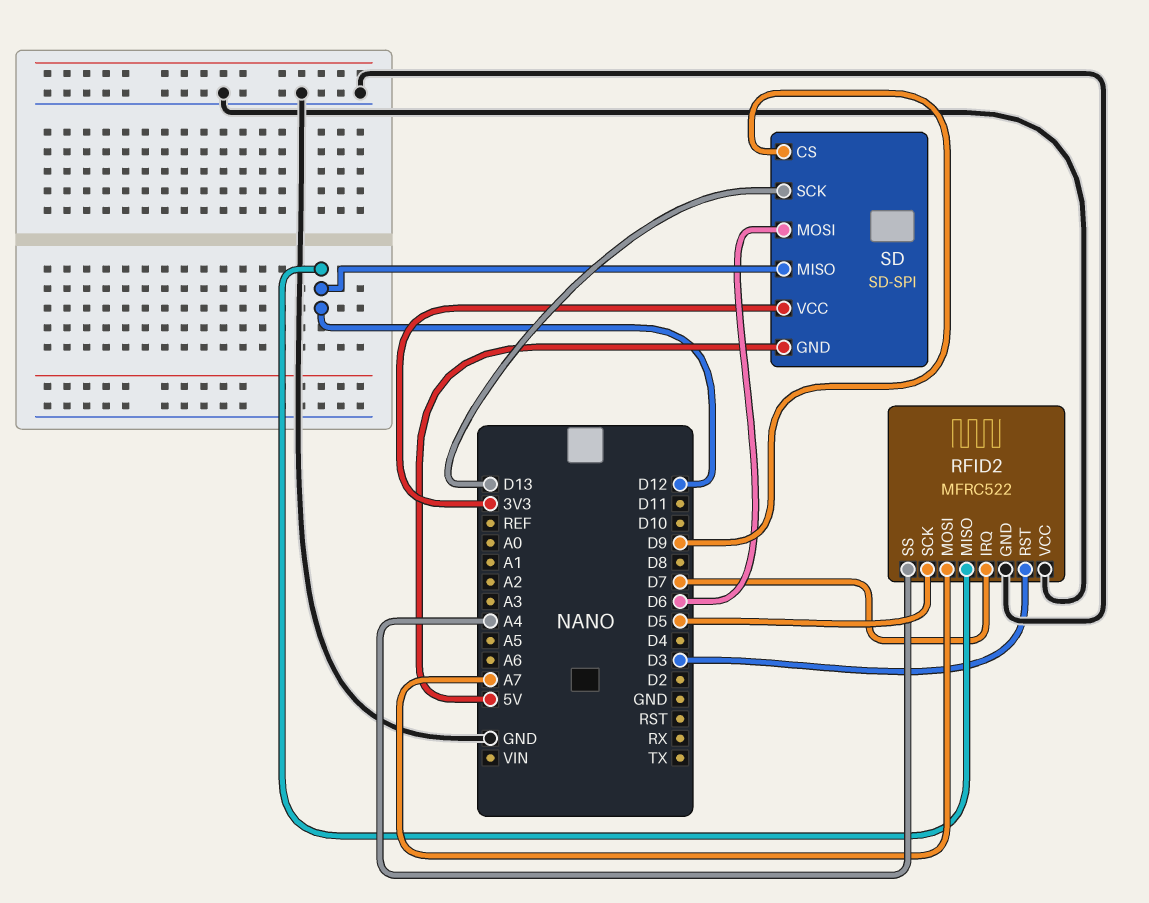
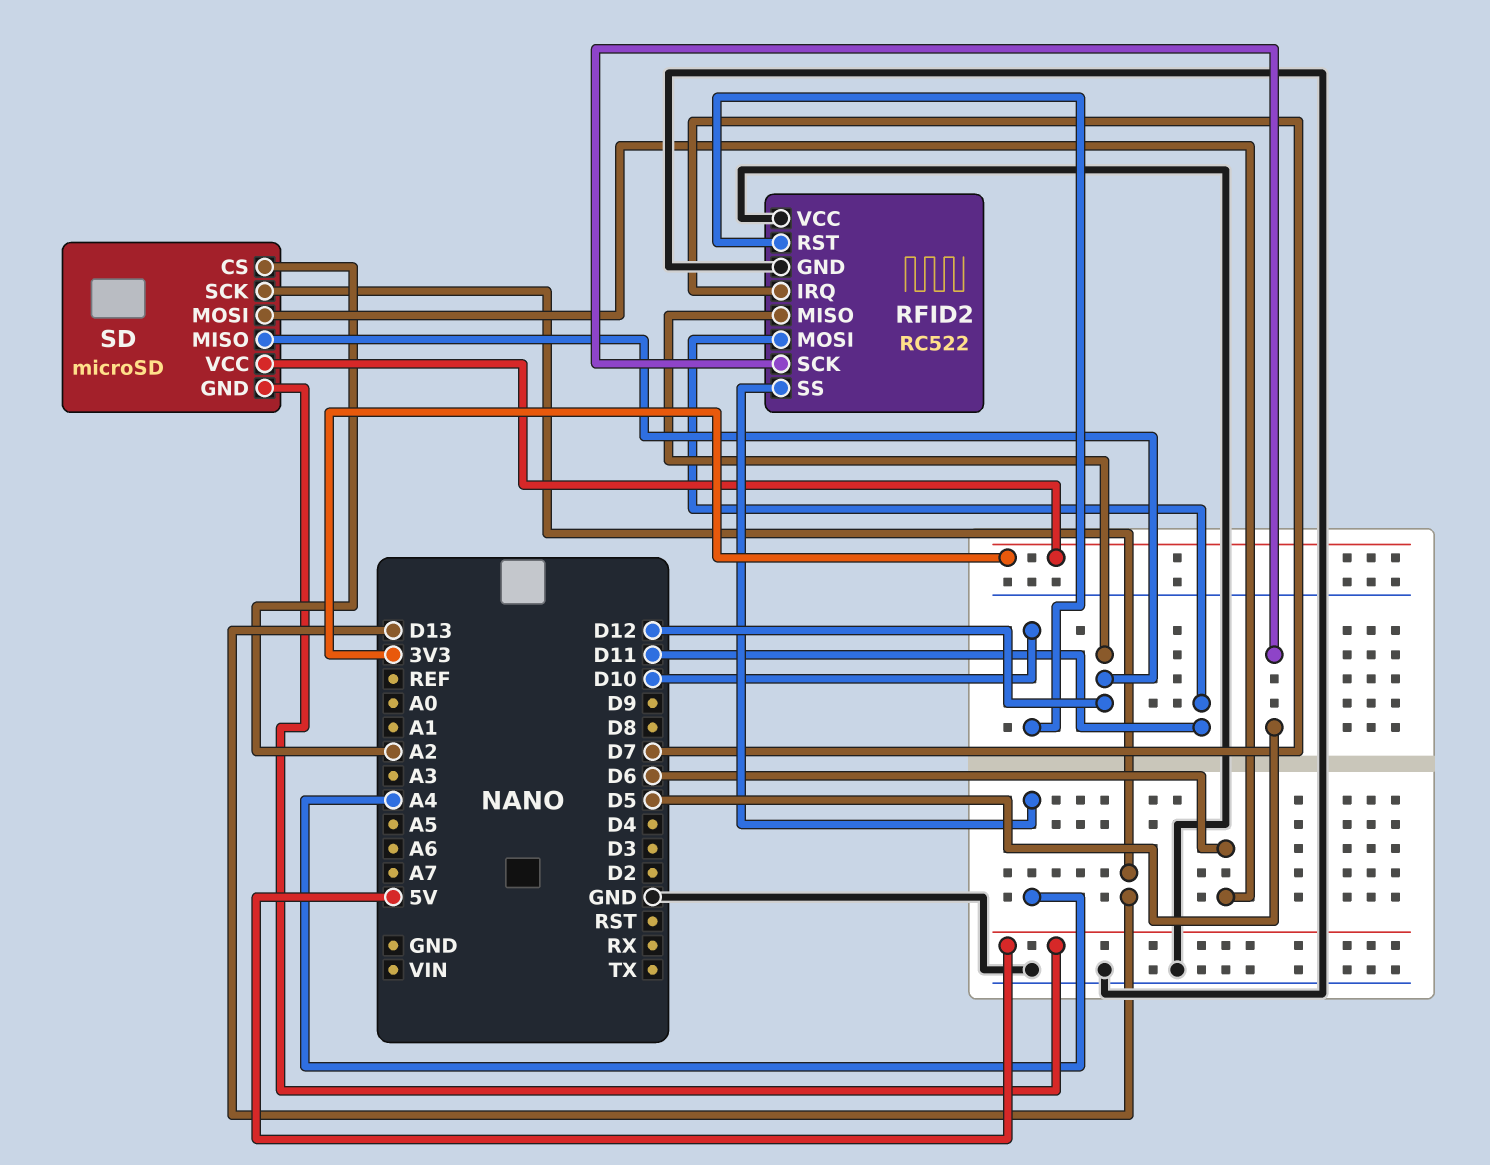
RFID2: MFRC522 -> RC522
RFID2 pin MOSI: A7 -> D11
RFID2 pin RST: D3 -> D10
SD: SD-SPI -> microSD
SD pin CS: D9 -> A2

